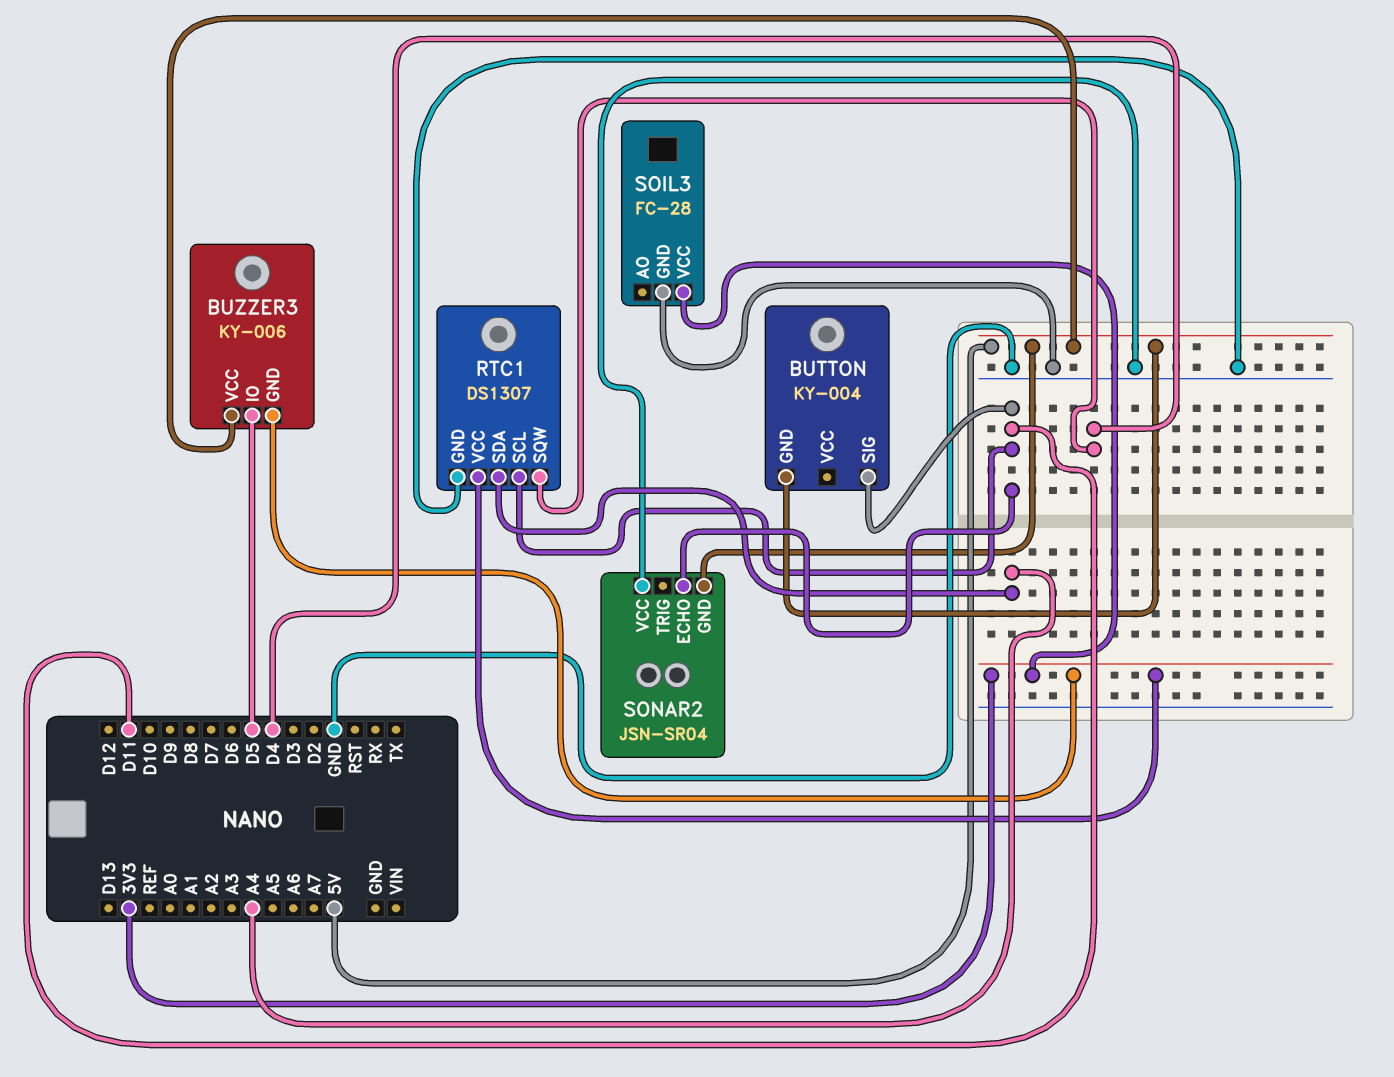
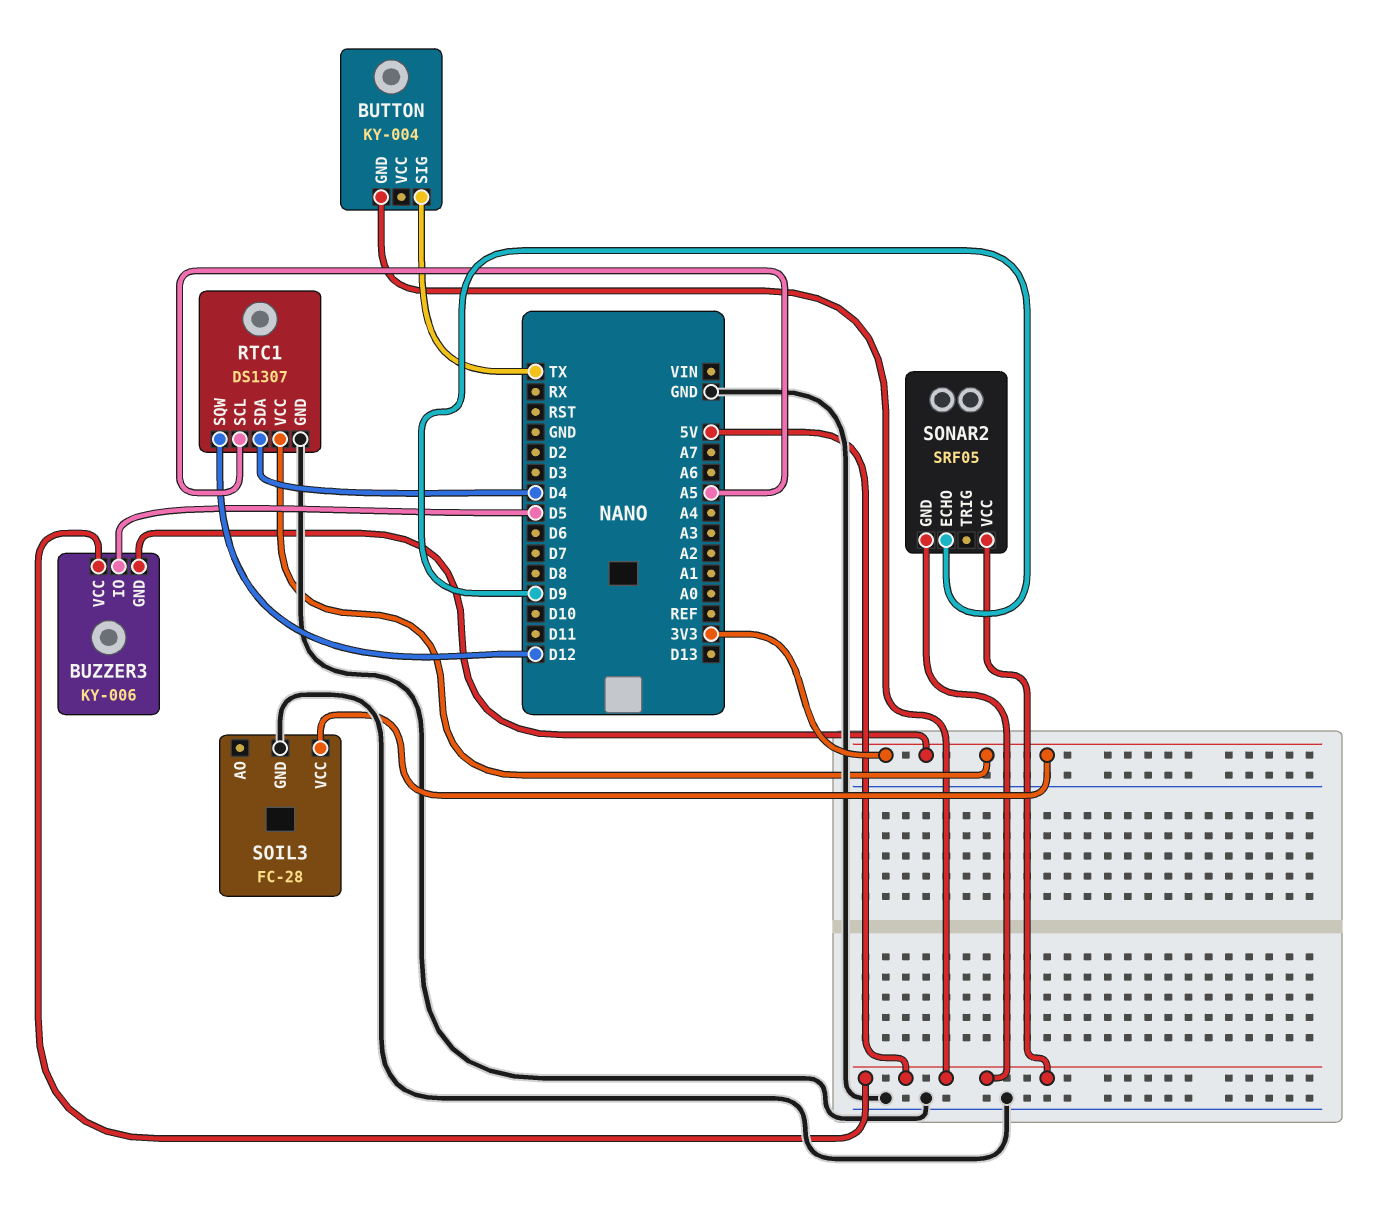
BUTTON pin SIG: D11 -> TX
RTC1 pin SCL: D11 -> A5
RTC1 pin SDA: A4 -> D4
RTC1 pin SQW: D4 -> D12
SONAR2: JSN-SR04 -> SRF05
SONAR2 pin ECHO: D11 -> D9
SONAR2 pin VCC: GND -> 5V

